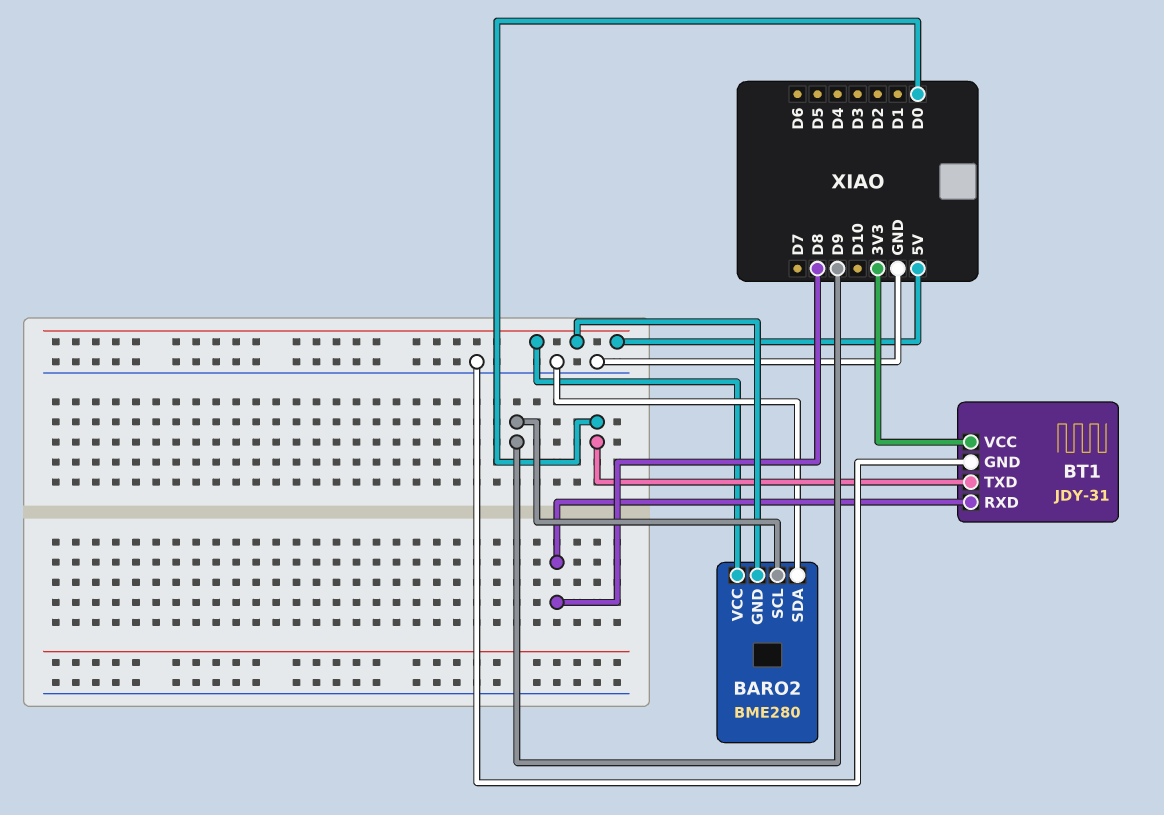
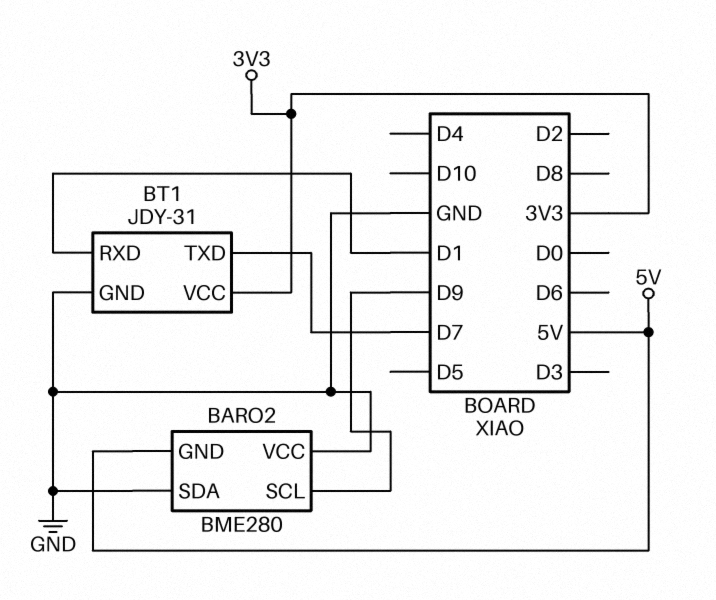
BARO2 pin VCC: 5V -> GND
BT1 pin RXD: D8 -> D1
BT1 pin TXD: D0 -> D7

